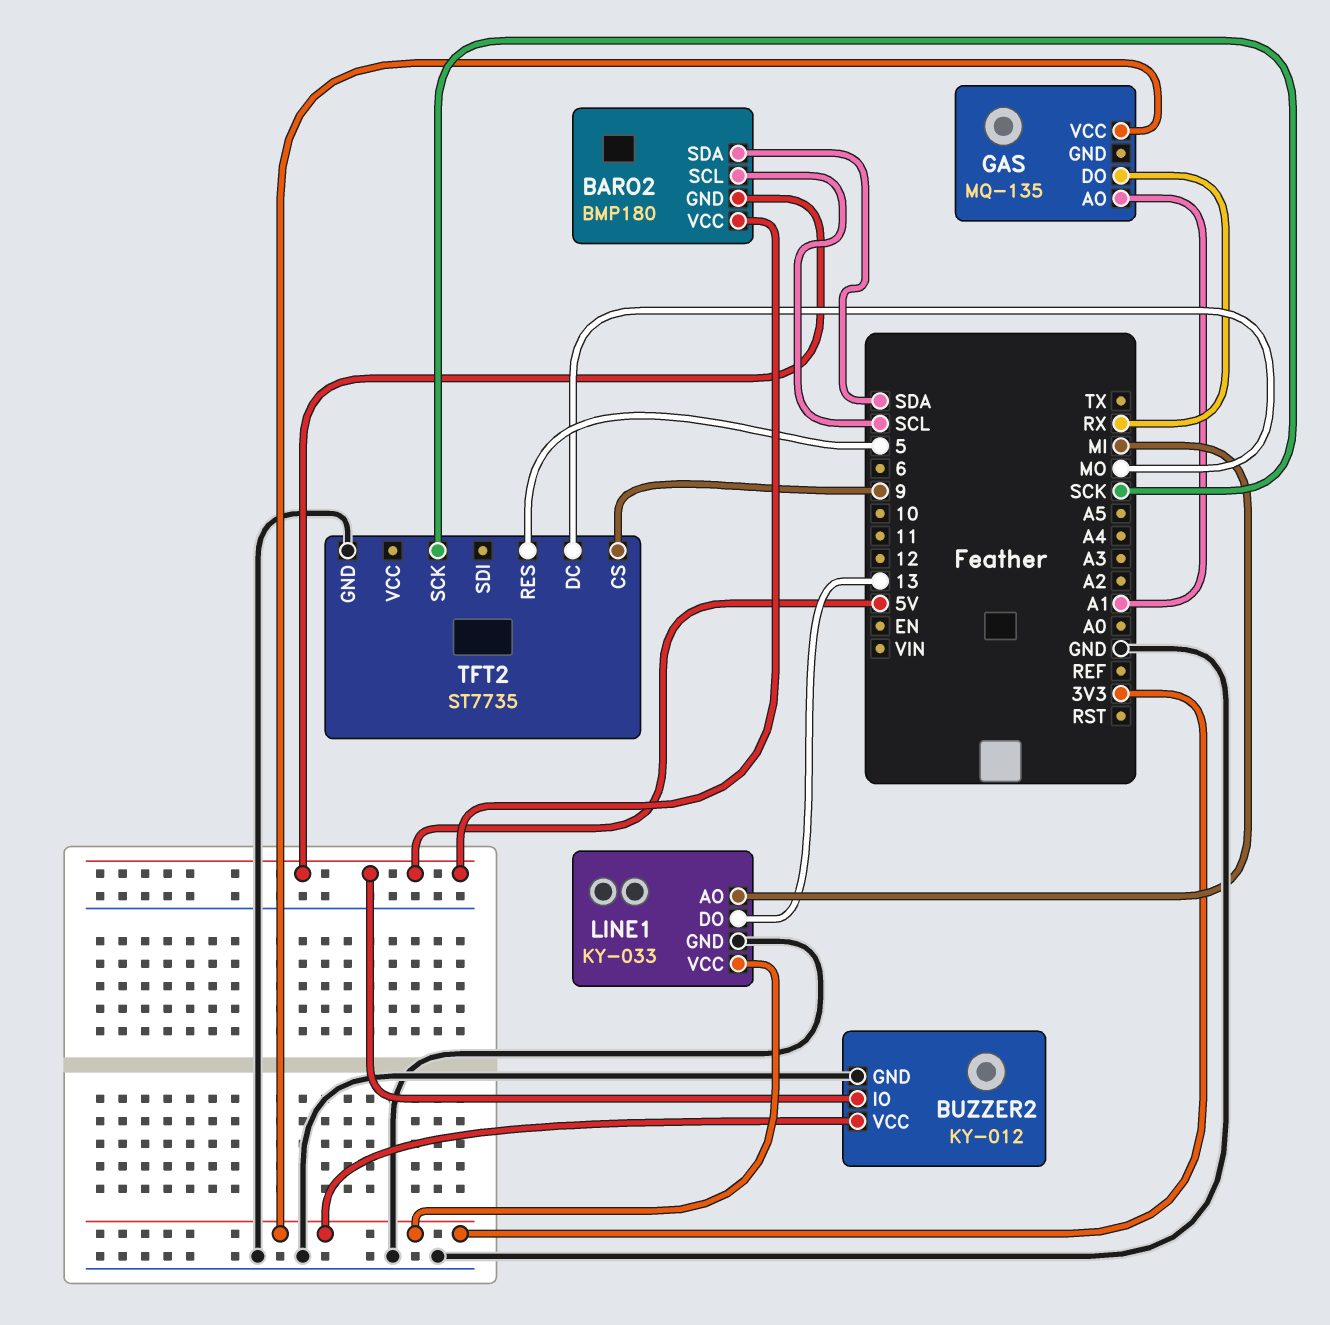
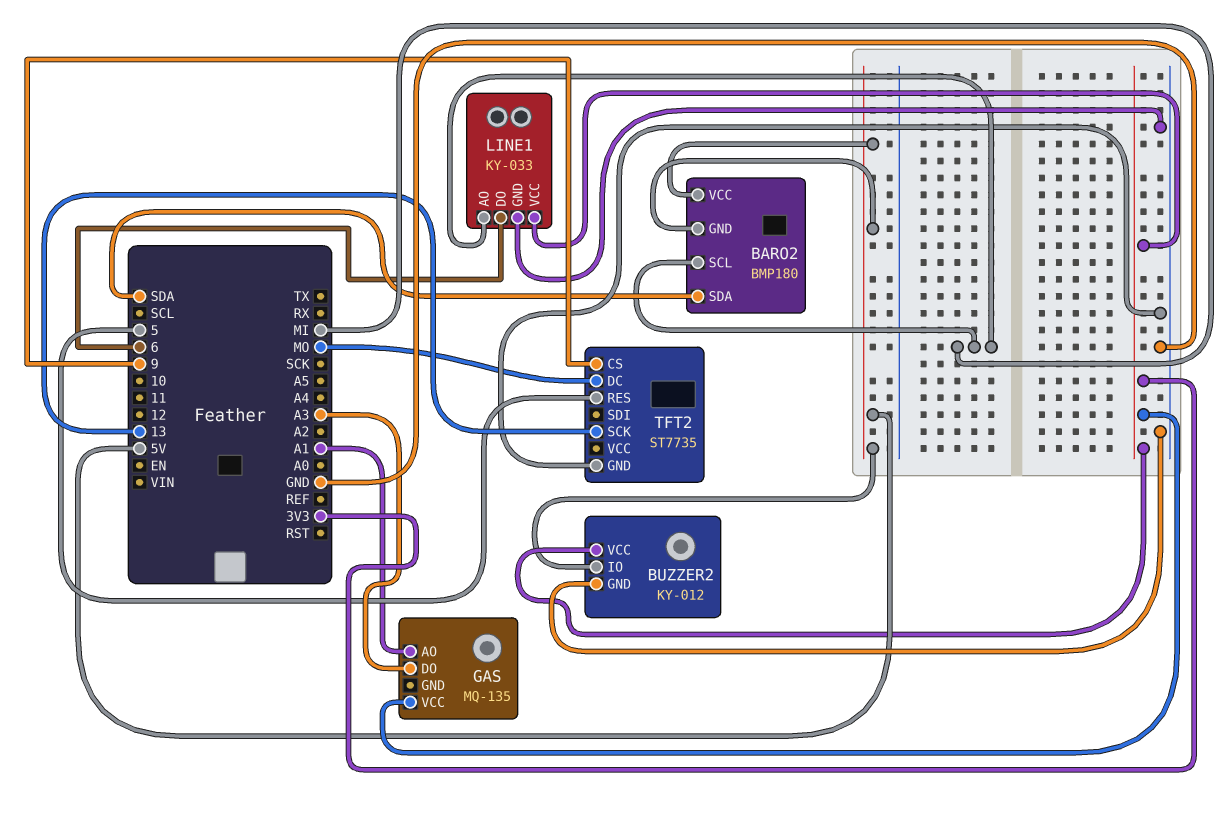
BARO2 pin SCL: SCL -> MI
GAS pin DO: RX -> A3
LINE1 pin DO: 13 -> 6
TFT2 pin SCK: SCK -> 13

